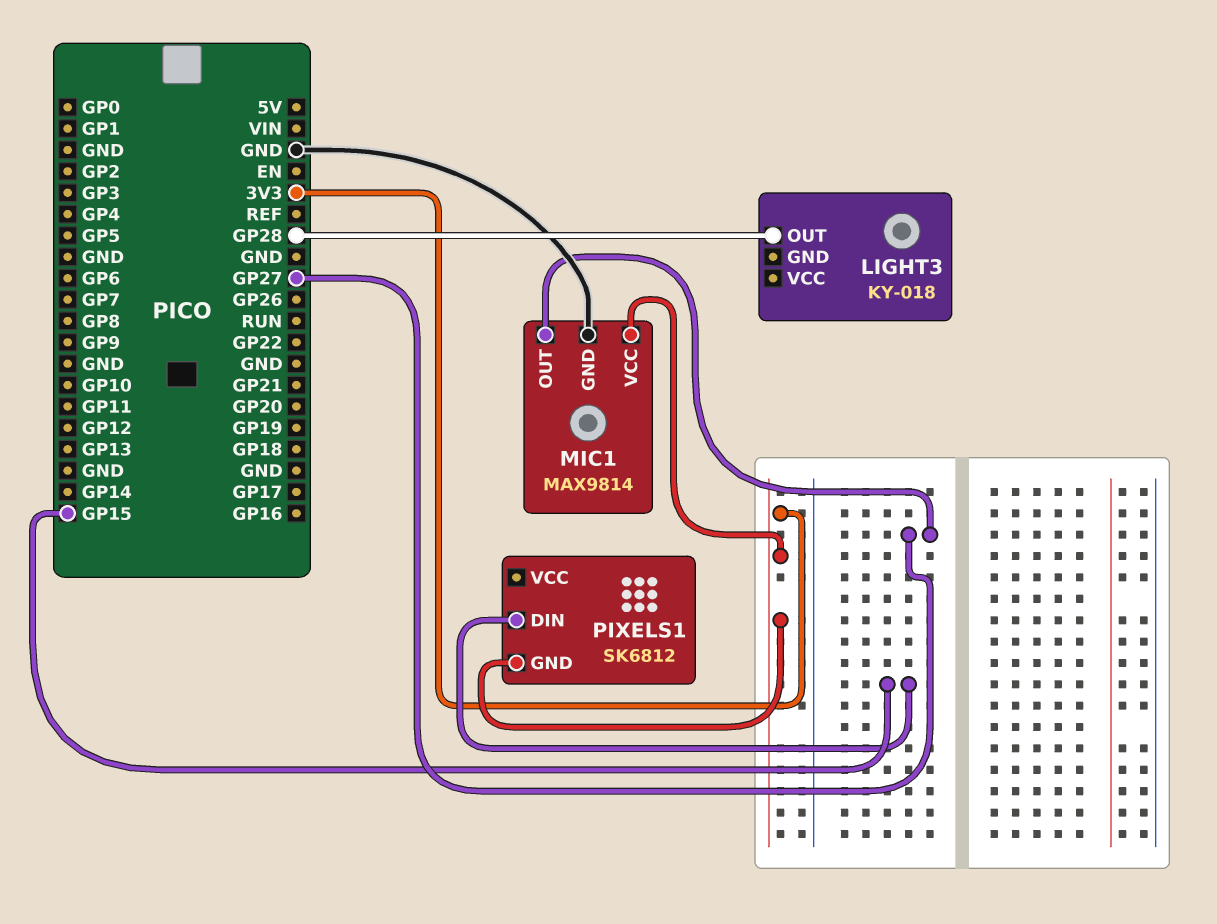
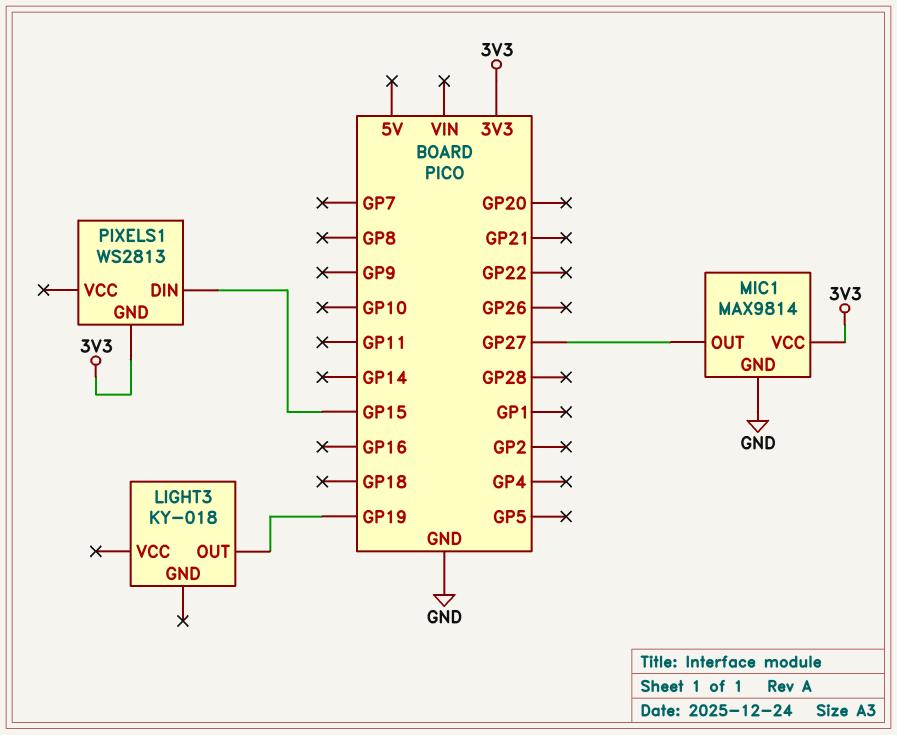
LIGHT3 pin OUT: GP28 -> GP19
PIXELS1: SK6812 -> WS2813

